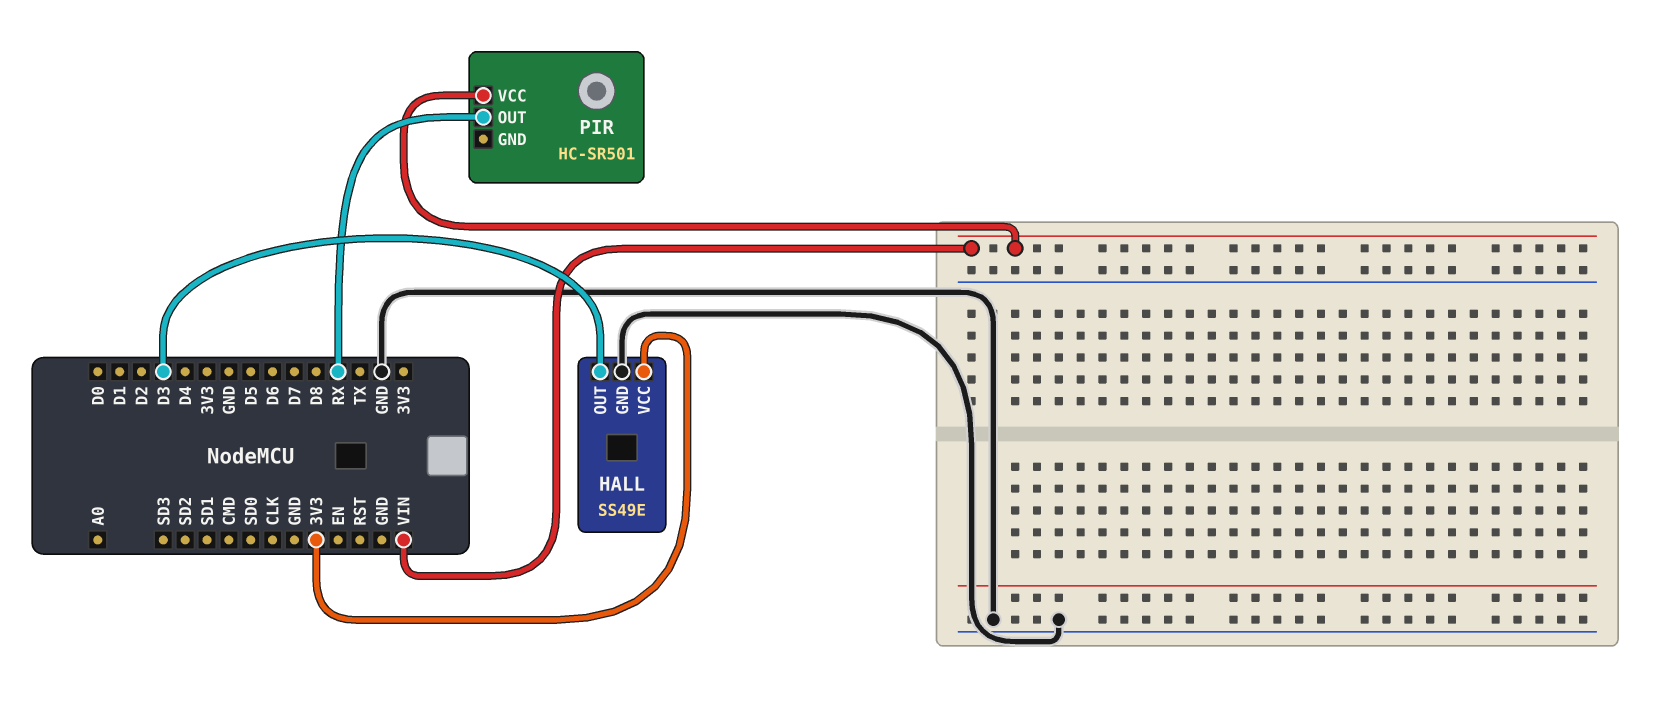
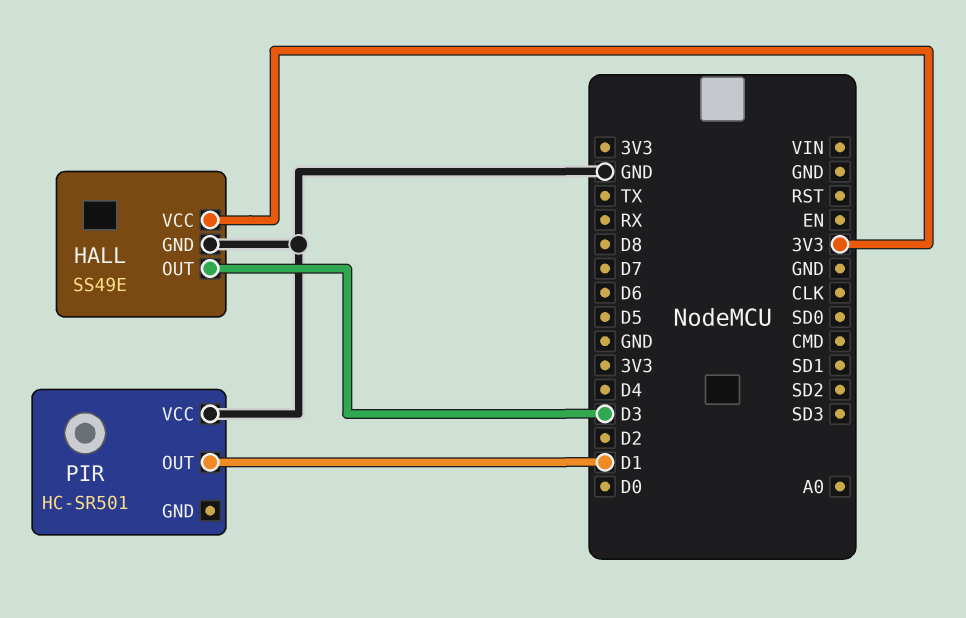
PIR pin OUT: RX -> D1
PIR pin VCC: VIN -> GND

